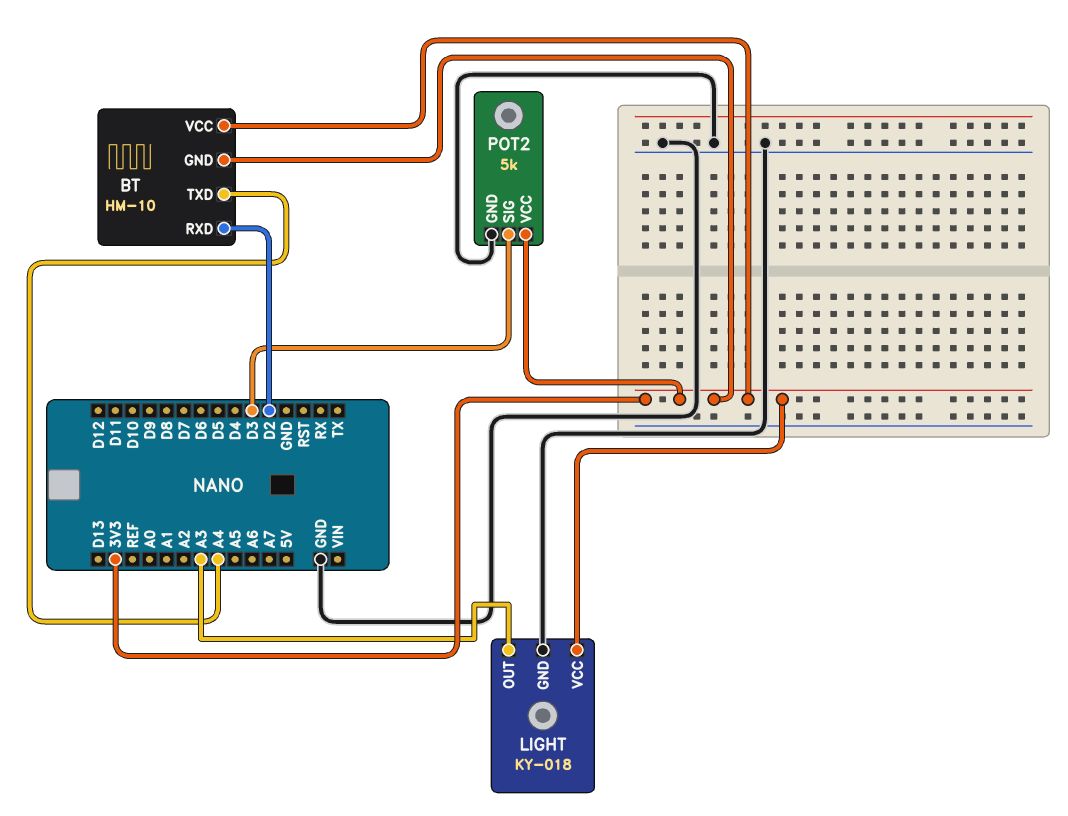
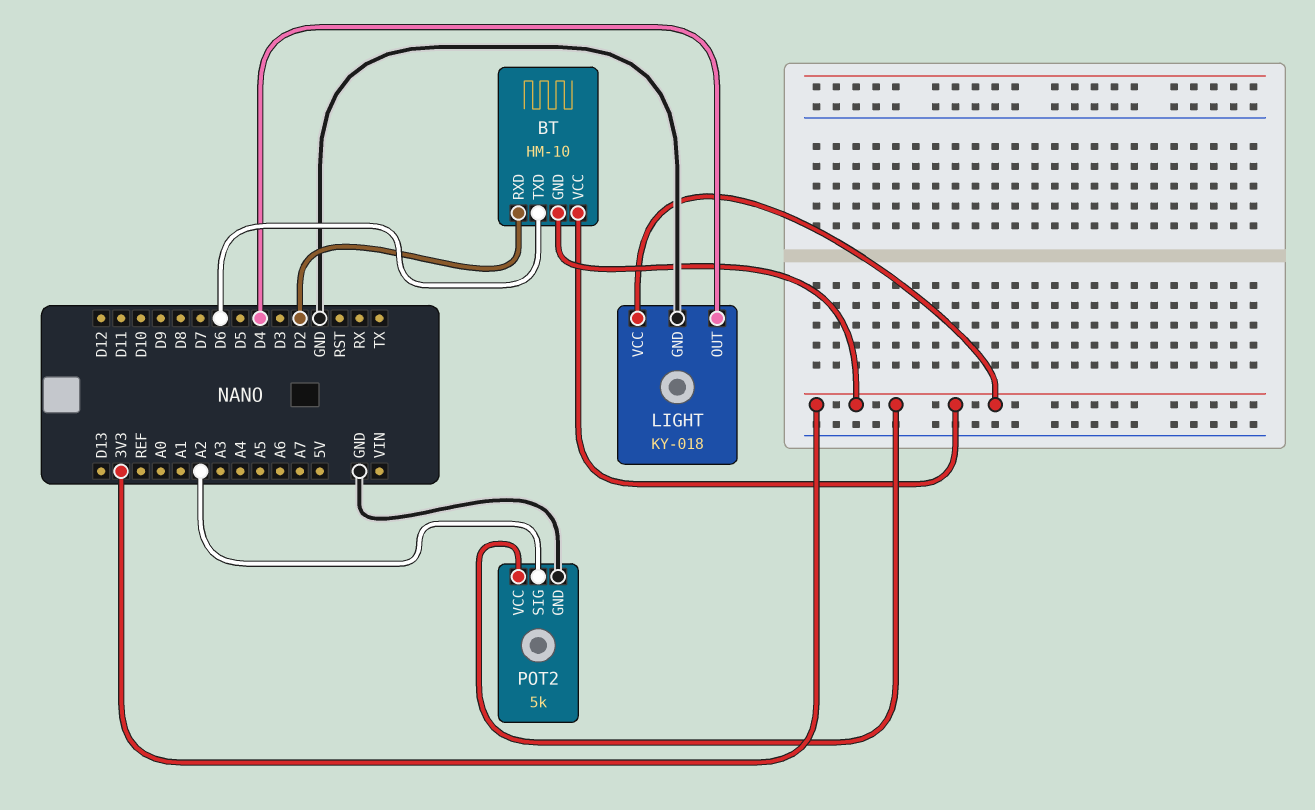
BT pin TXD: A4 -> D6
LIGHT pin OUT: A3 -> D4
POT2 pin SIG: D3 -> A2

